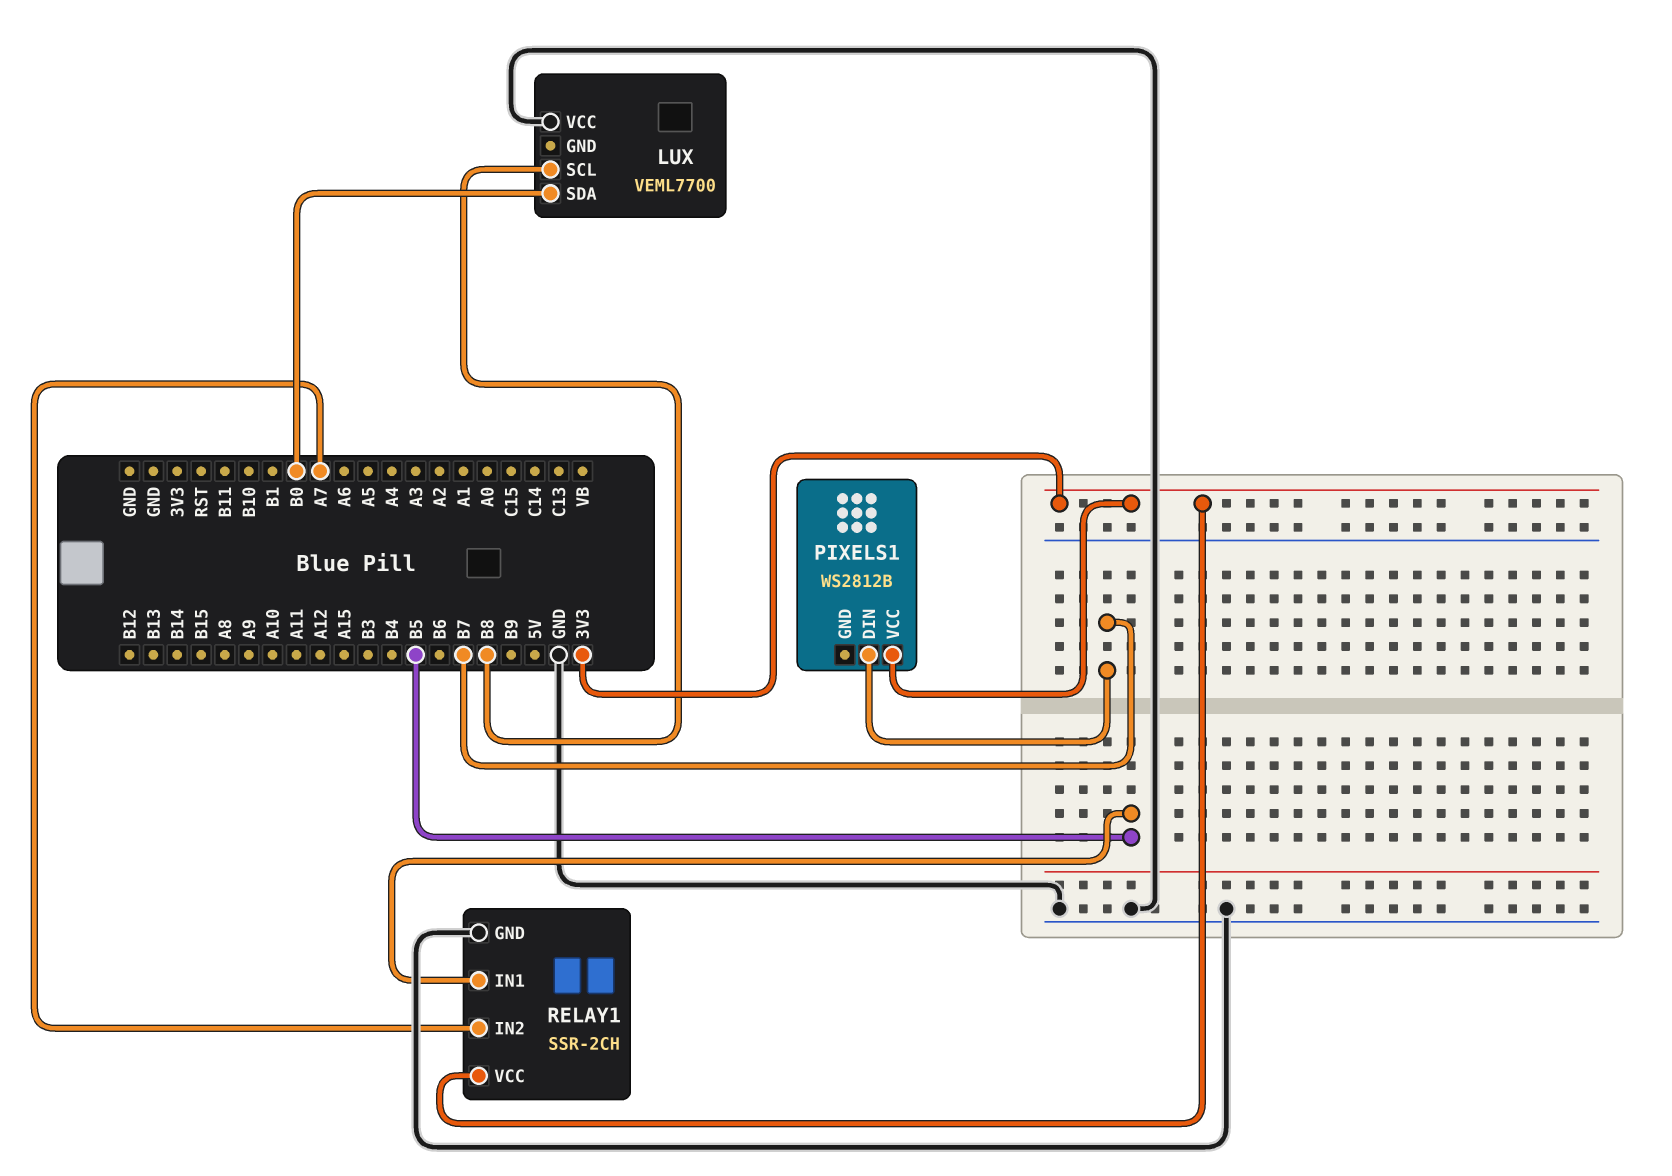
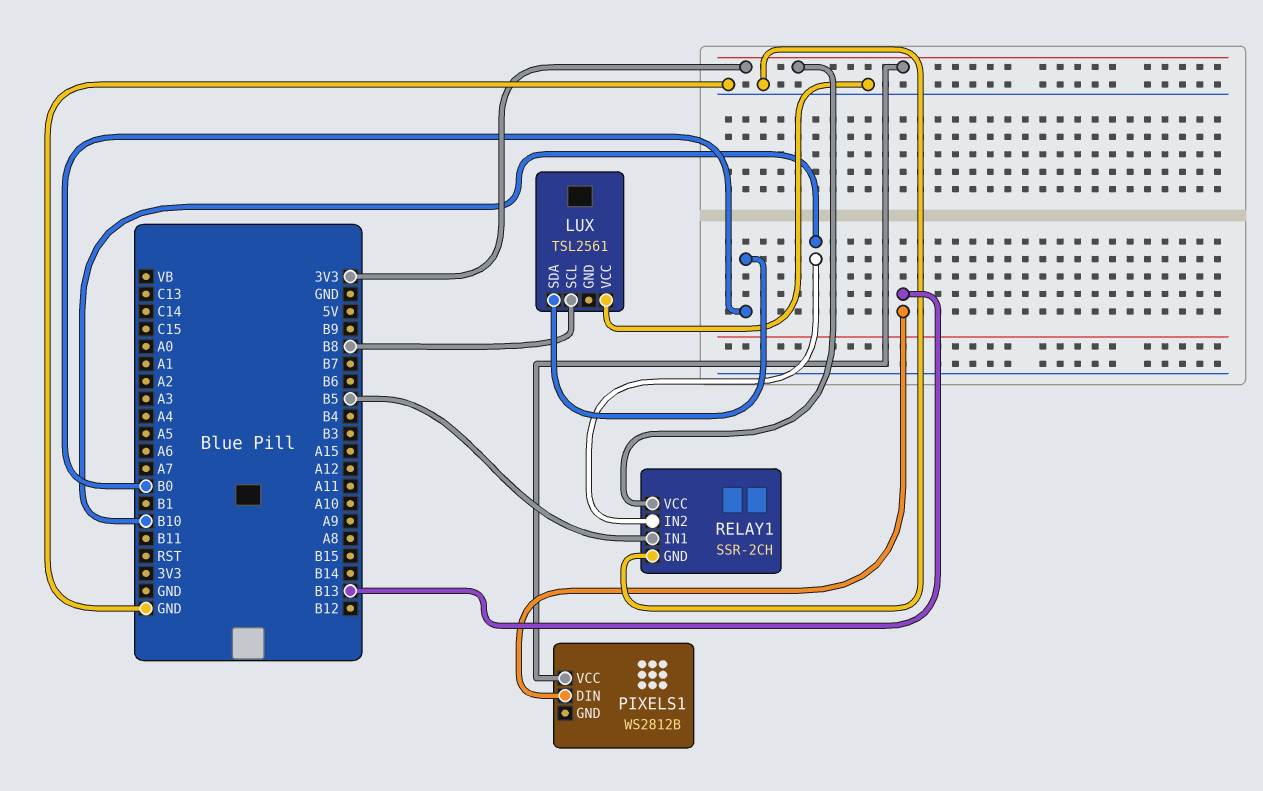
LUX: VEML7700 -> TSL2561
PIXELS1 pin DIN: B7 -> B13
RELAY1 pin IN2: A7 -> B10

